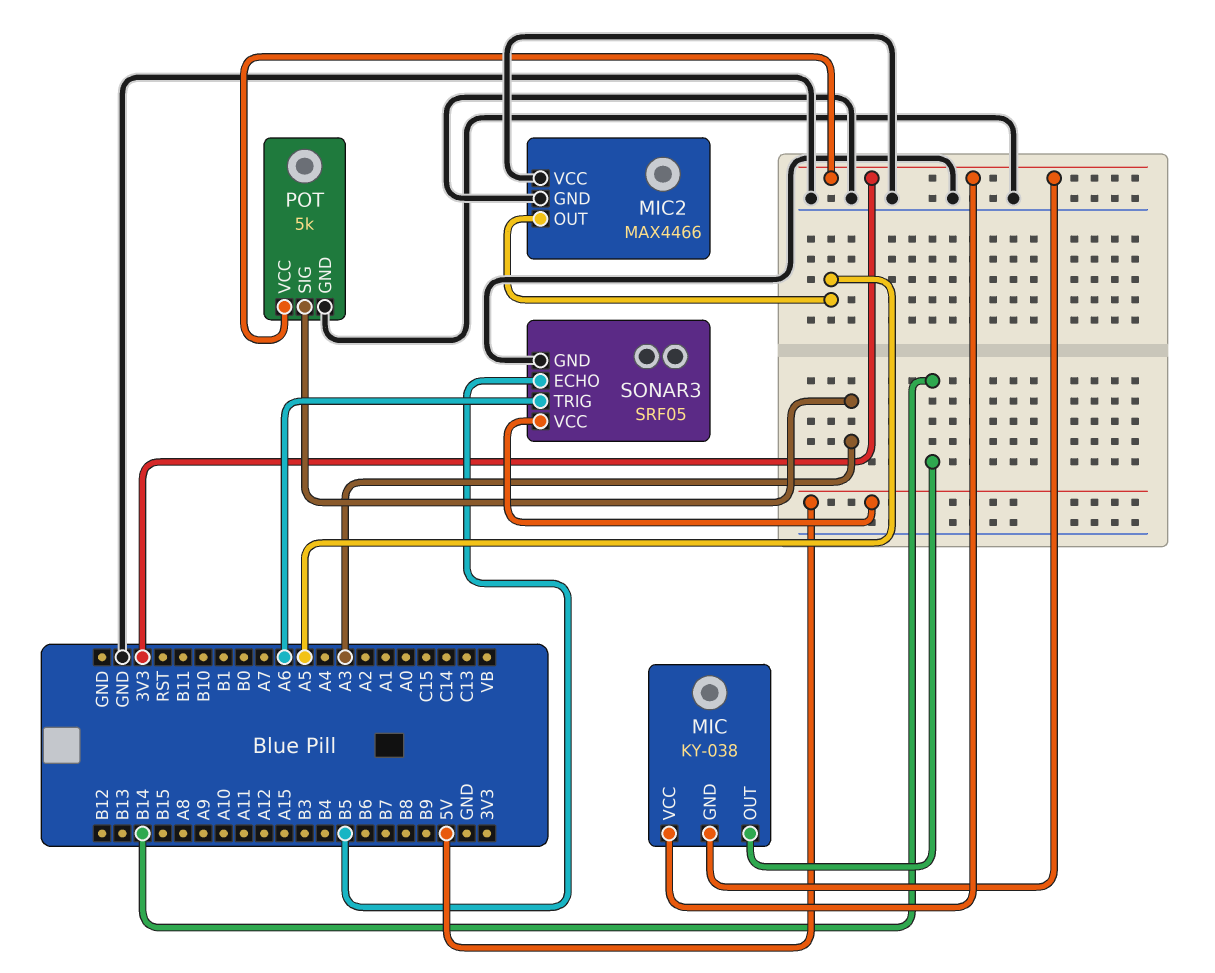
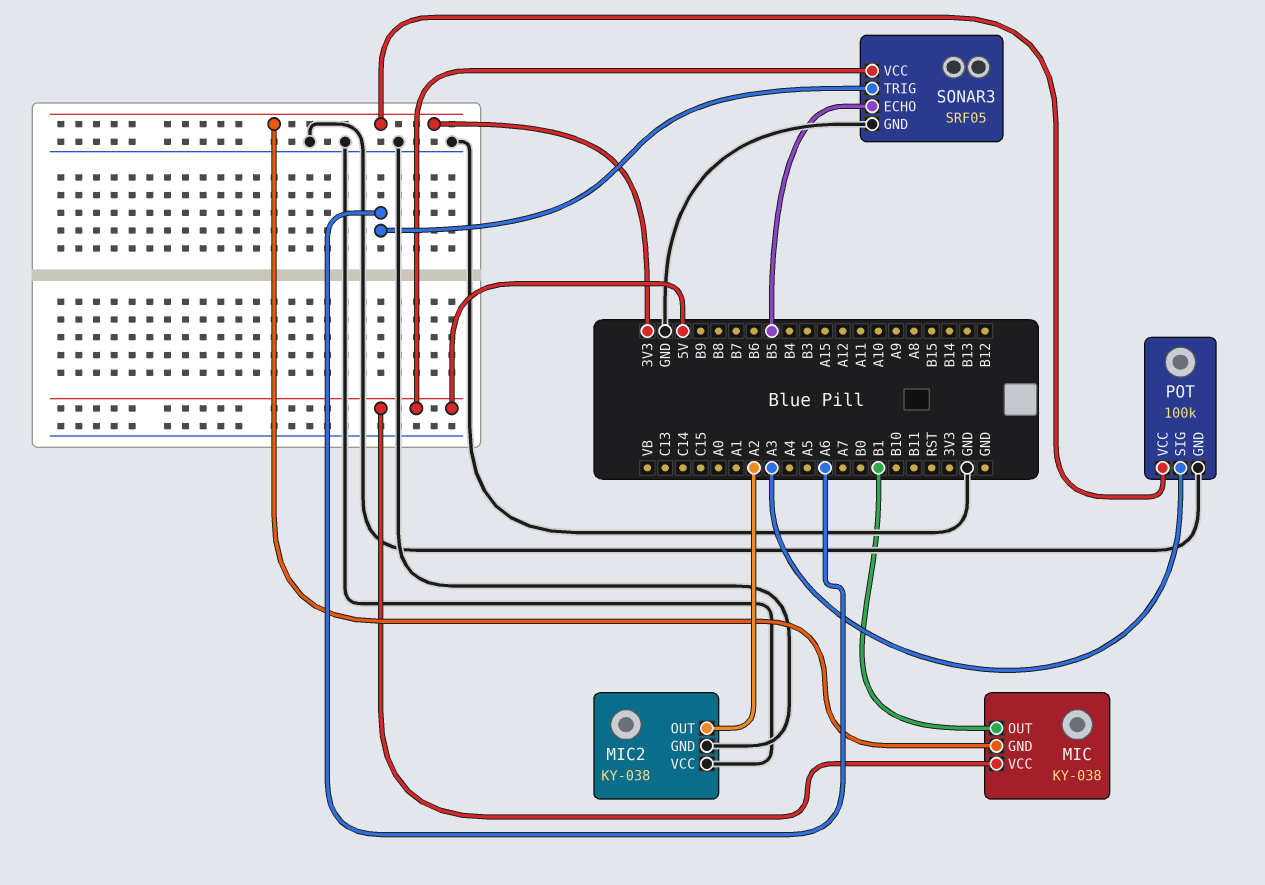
MIC pin OUT: B14 -> B1
MIC pin VCC: 3V3 -> 5V
MIC2: MAX4466 -> KY-038
MIC2 pin OUT: A5 -> A2
POT: 5k -> 100k

